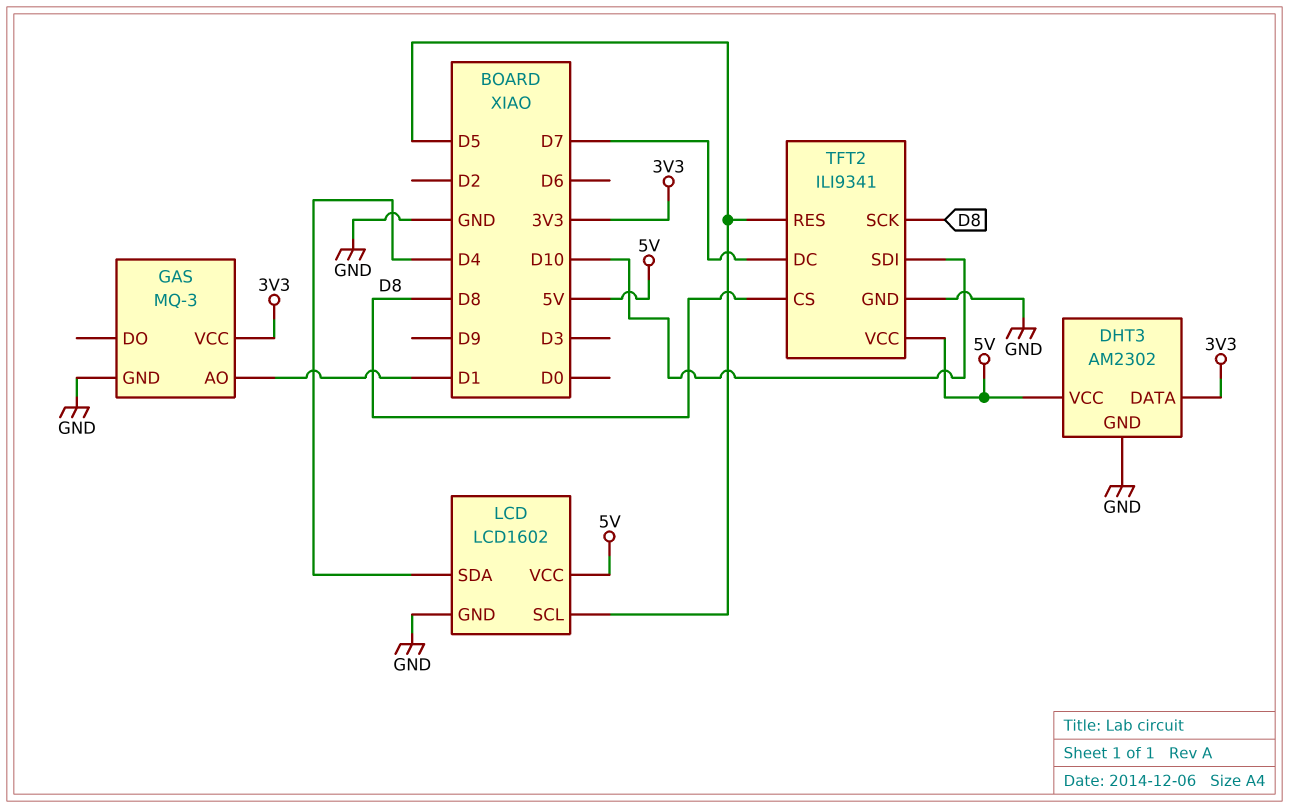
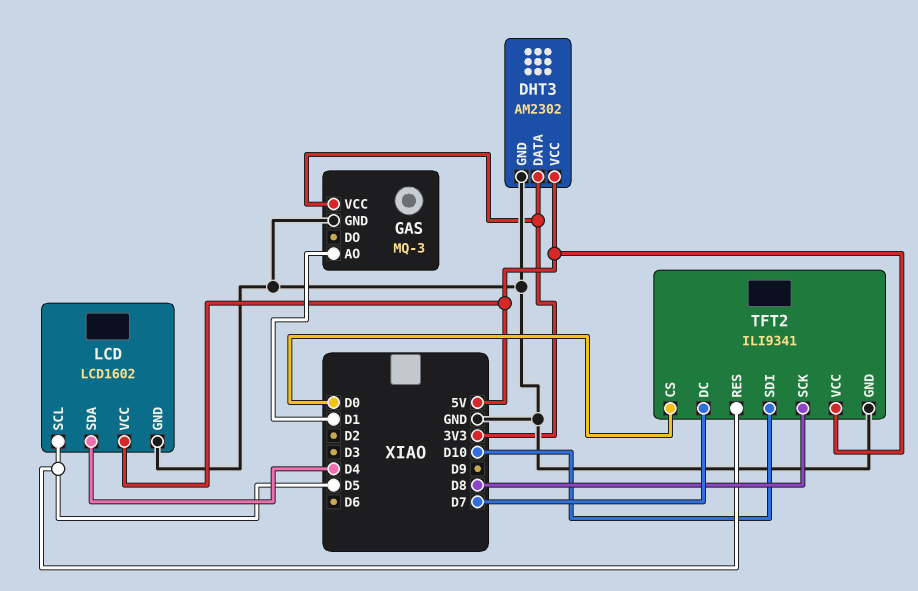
TFT2 pin CS: D8 -> D0

